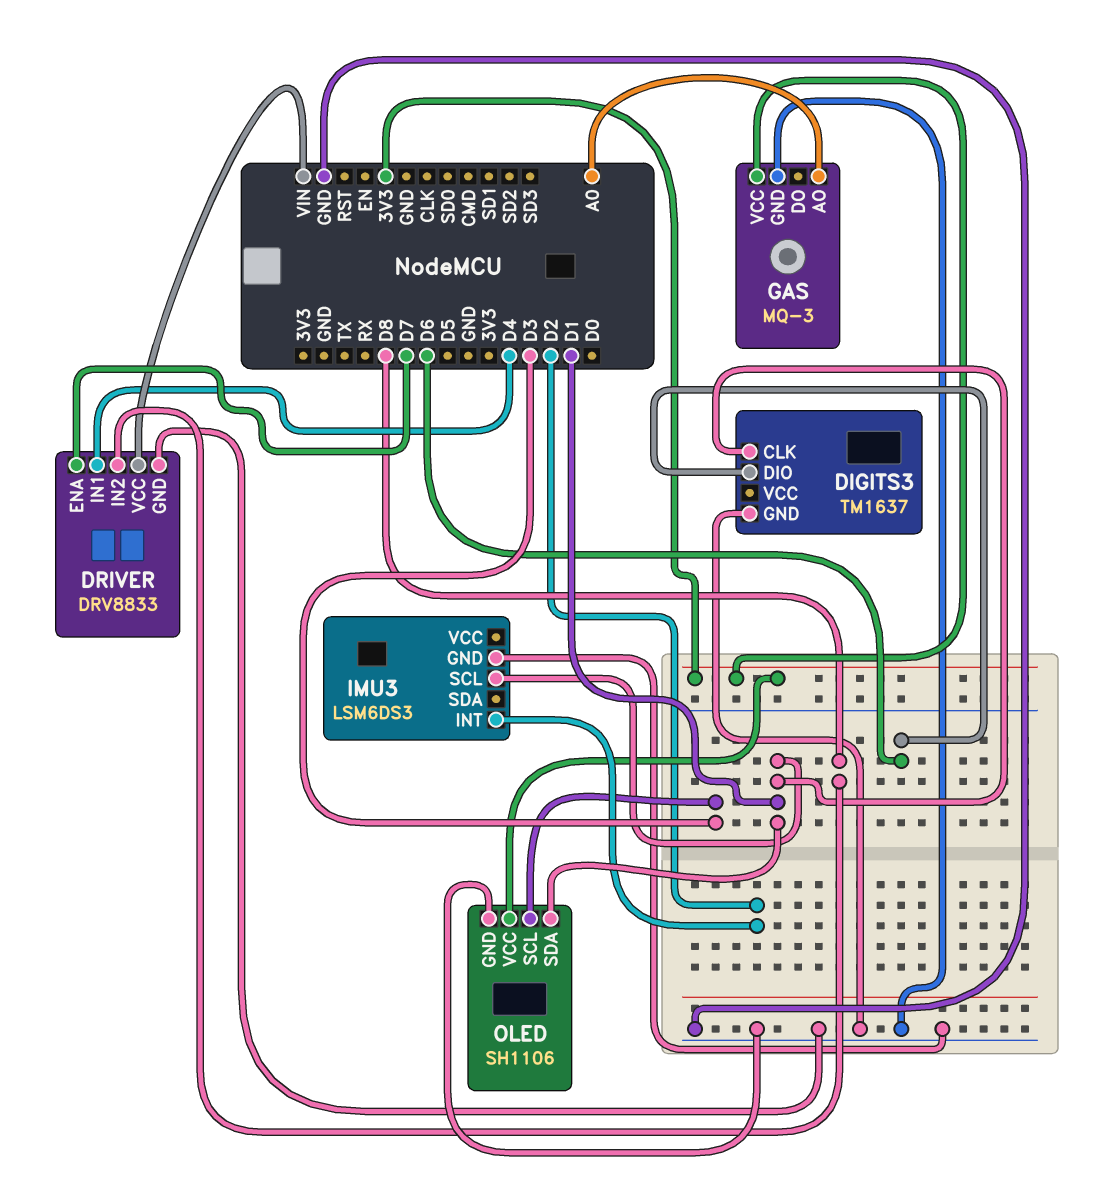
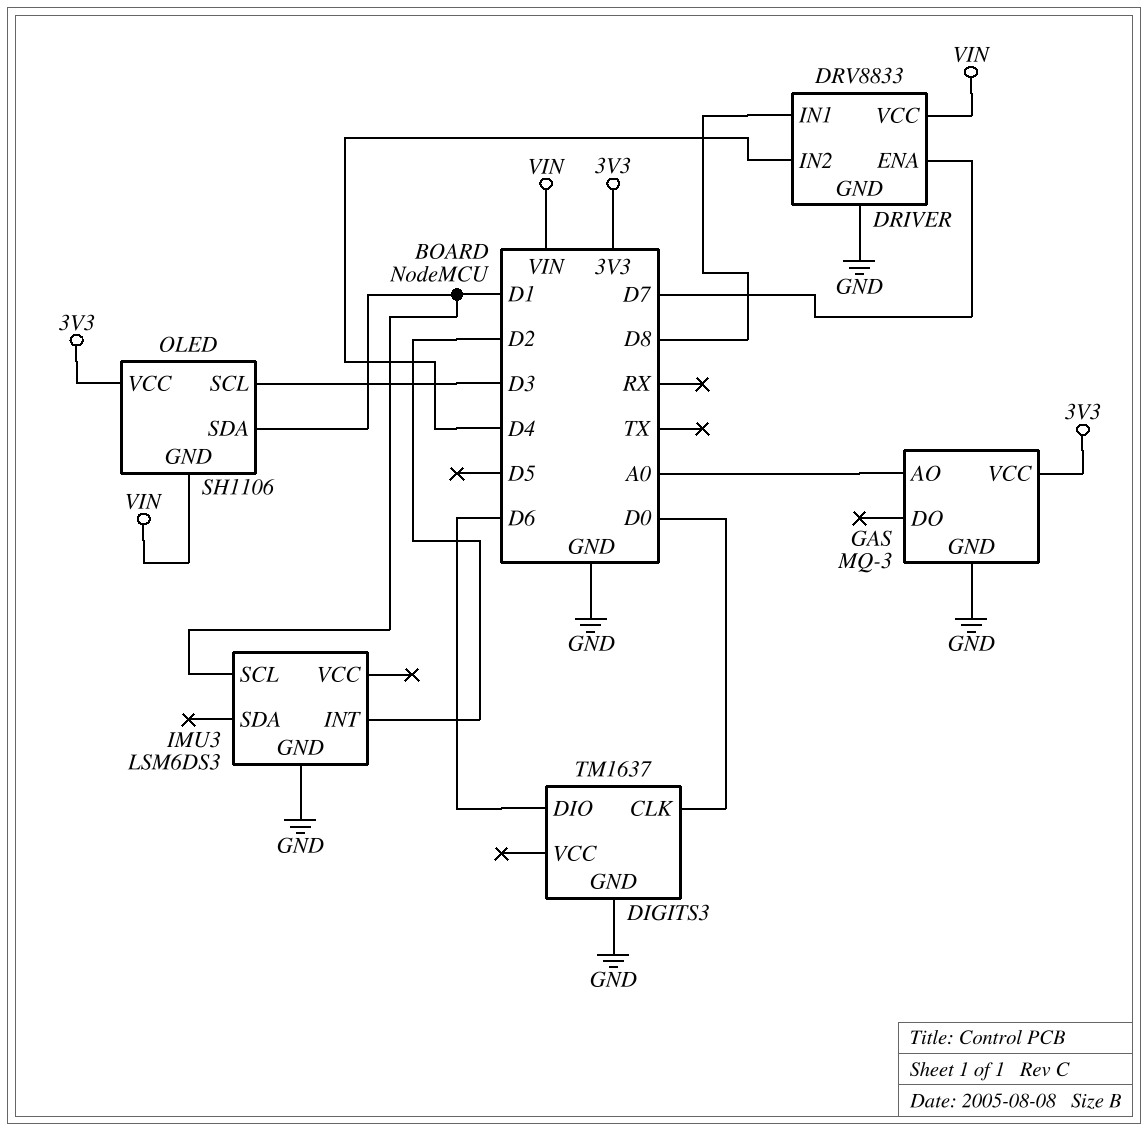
DIGITS3 pin CLK: D1 -> D0
DRIVER pin IN1: D4 -> D8
DRIVER pin IN2: D8 -> D4
OLED pin GND: GND -> VIN

